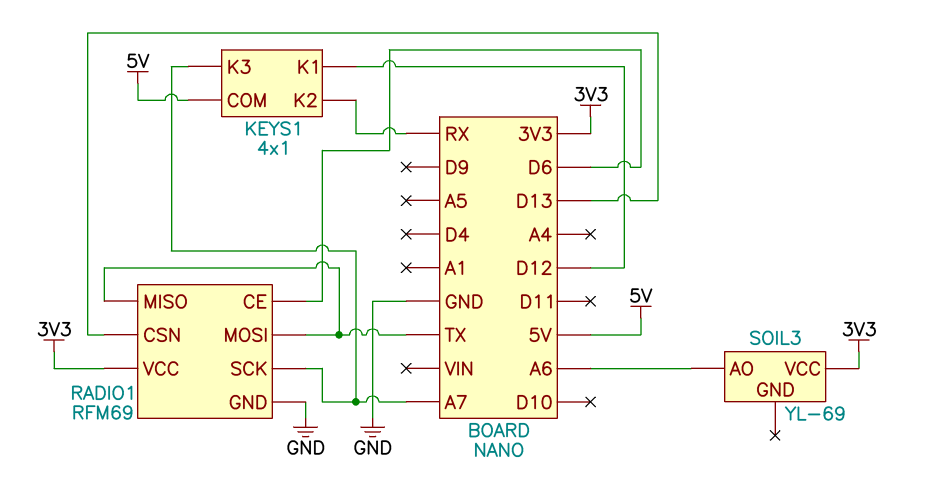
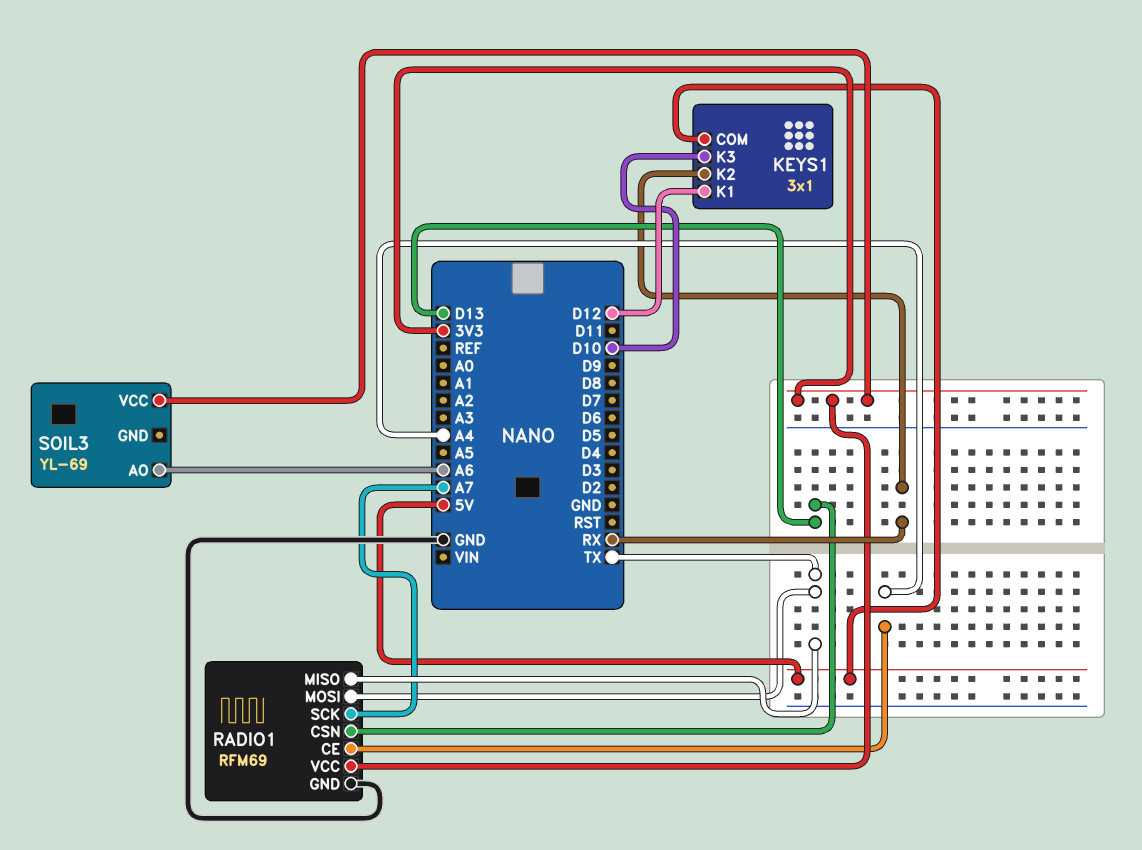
KEYS1: 4x1 -> 3x1
KEYS1 pin K3: A7 -> D10
RADIO1 pin CE: D6 -> A4

